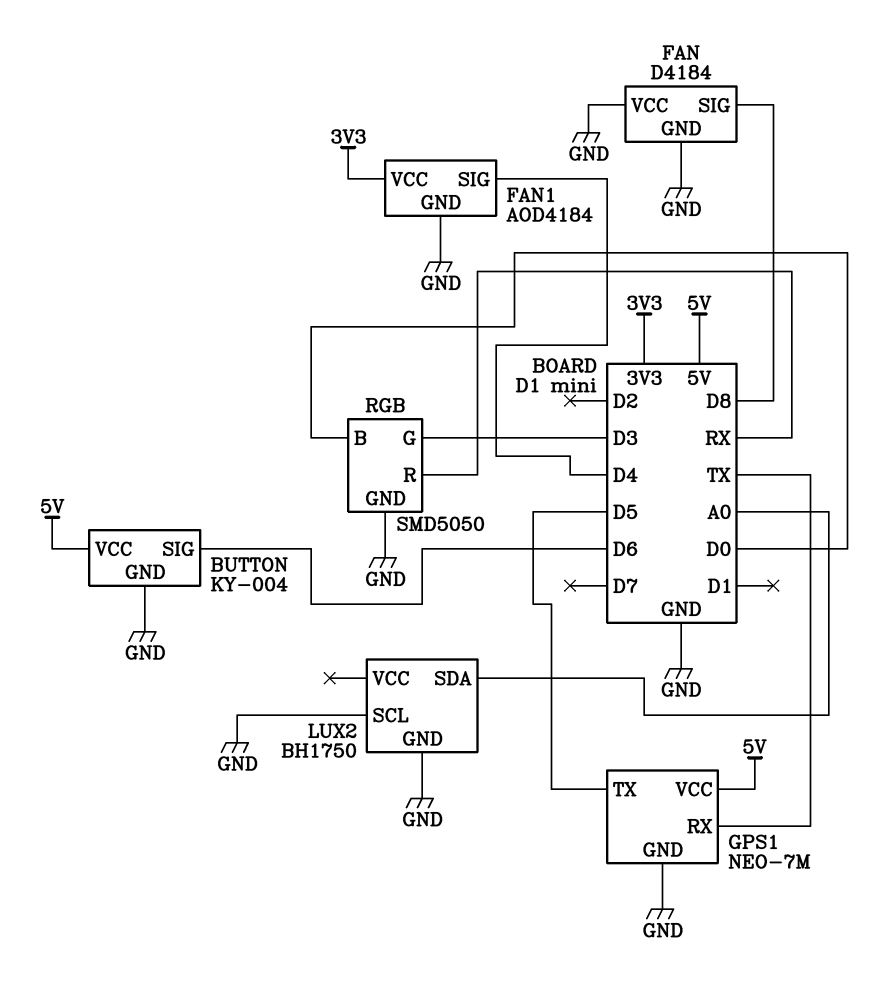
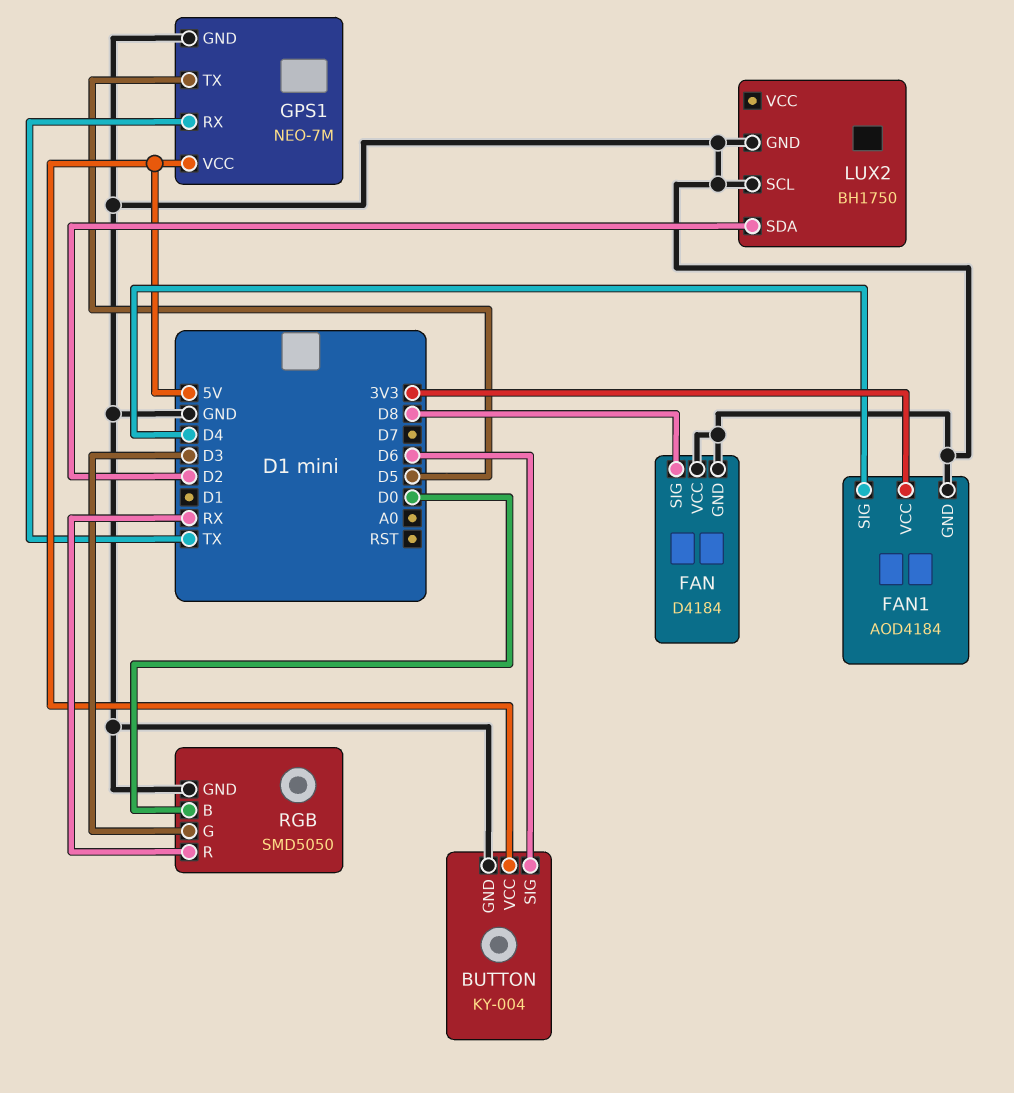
LUX2 pin SDA: A0 -> D2

